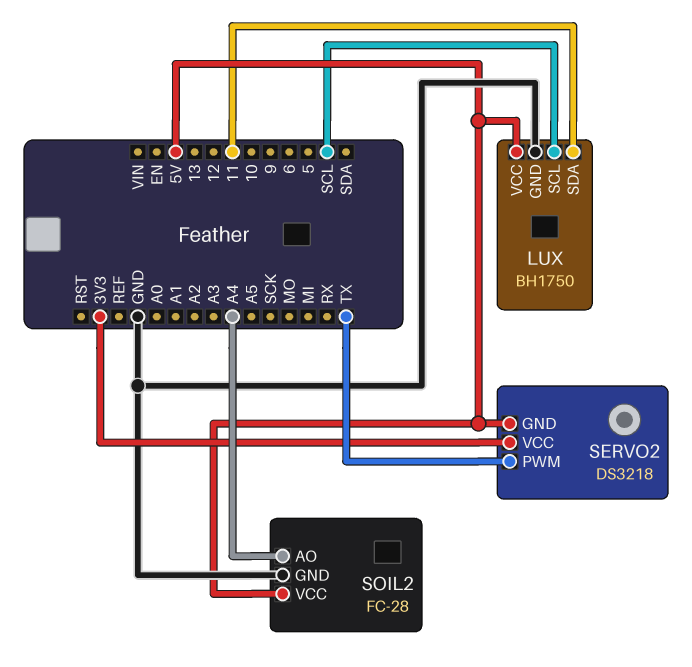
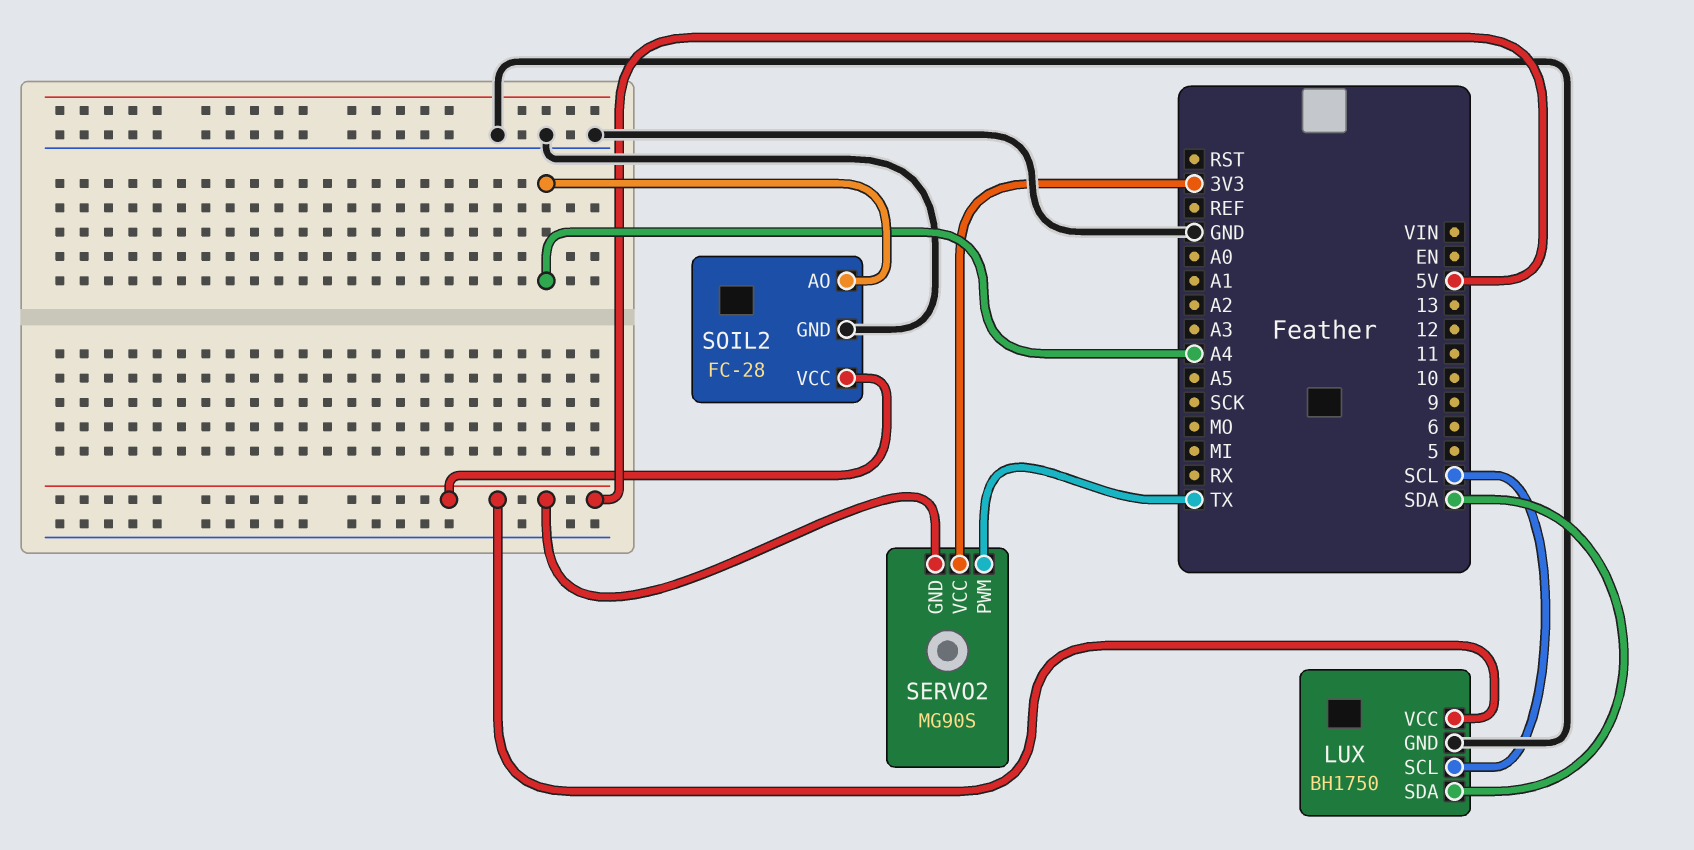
LUX pin SDA: 11 -> SDA
SERVO2: DS3218 -> MG90S

